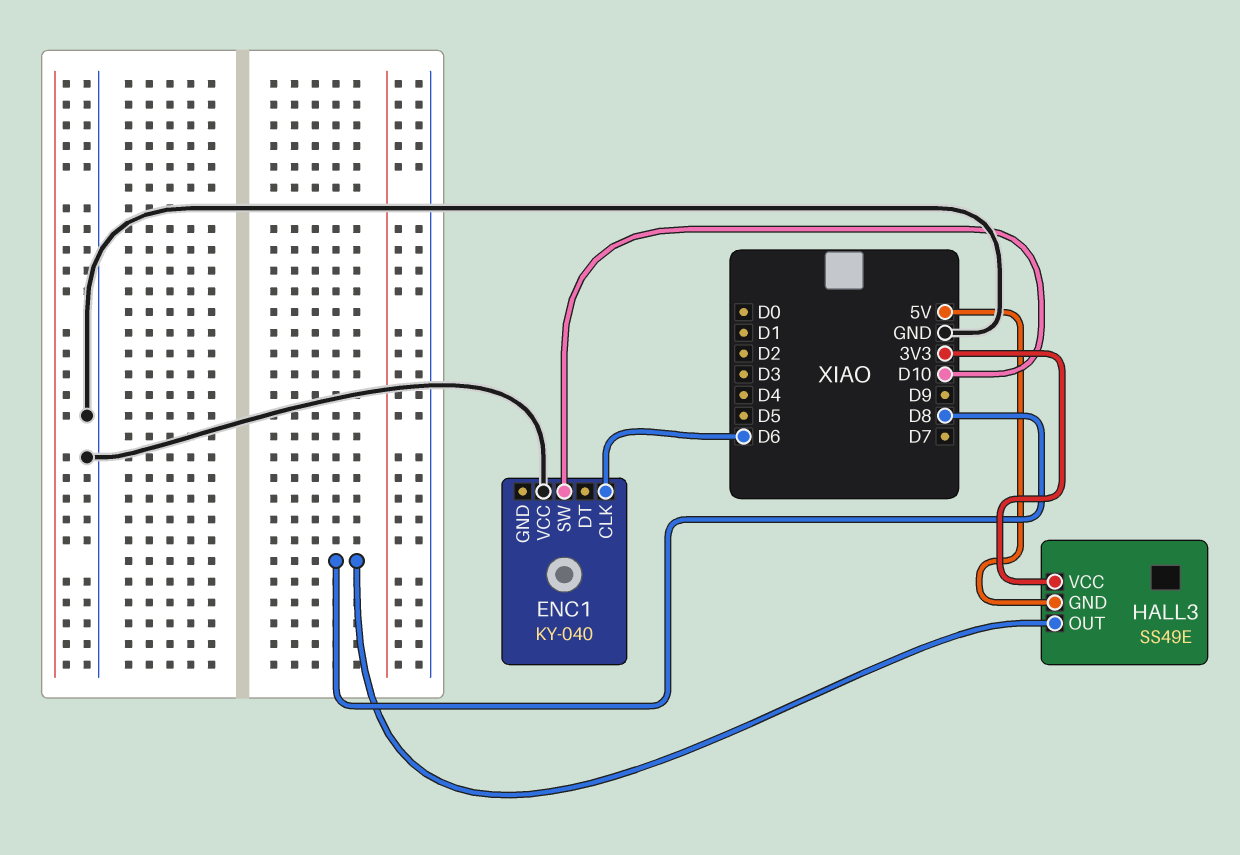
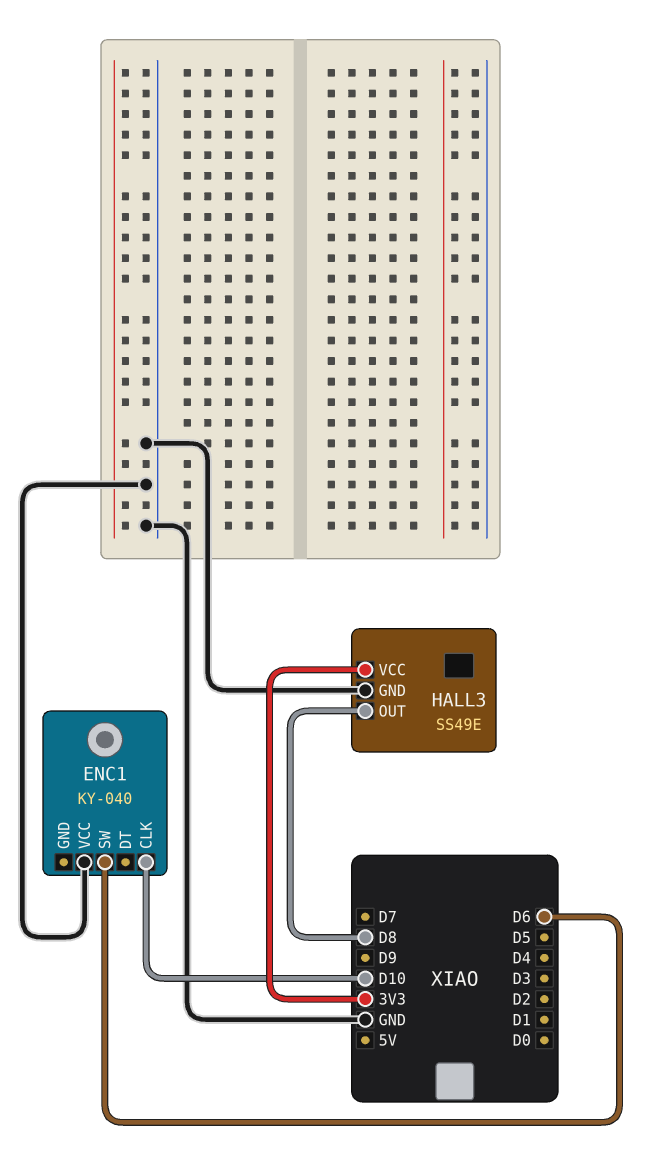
ENC1 pin CLK: D6 -> D10
ENC1 pin SW: D10 -> D6
HALL3 pin GND: 5V -> GND

